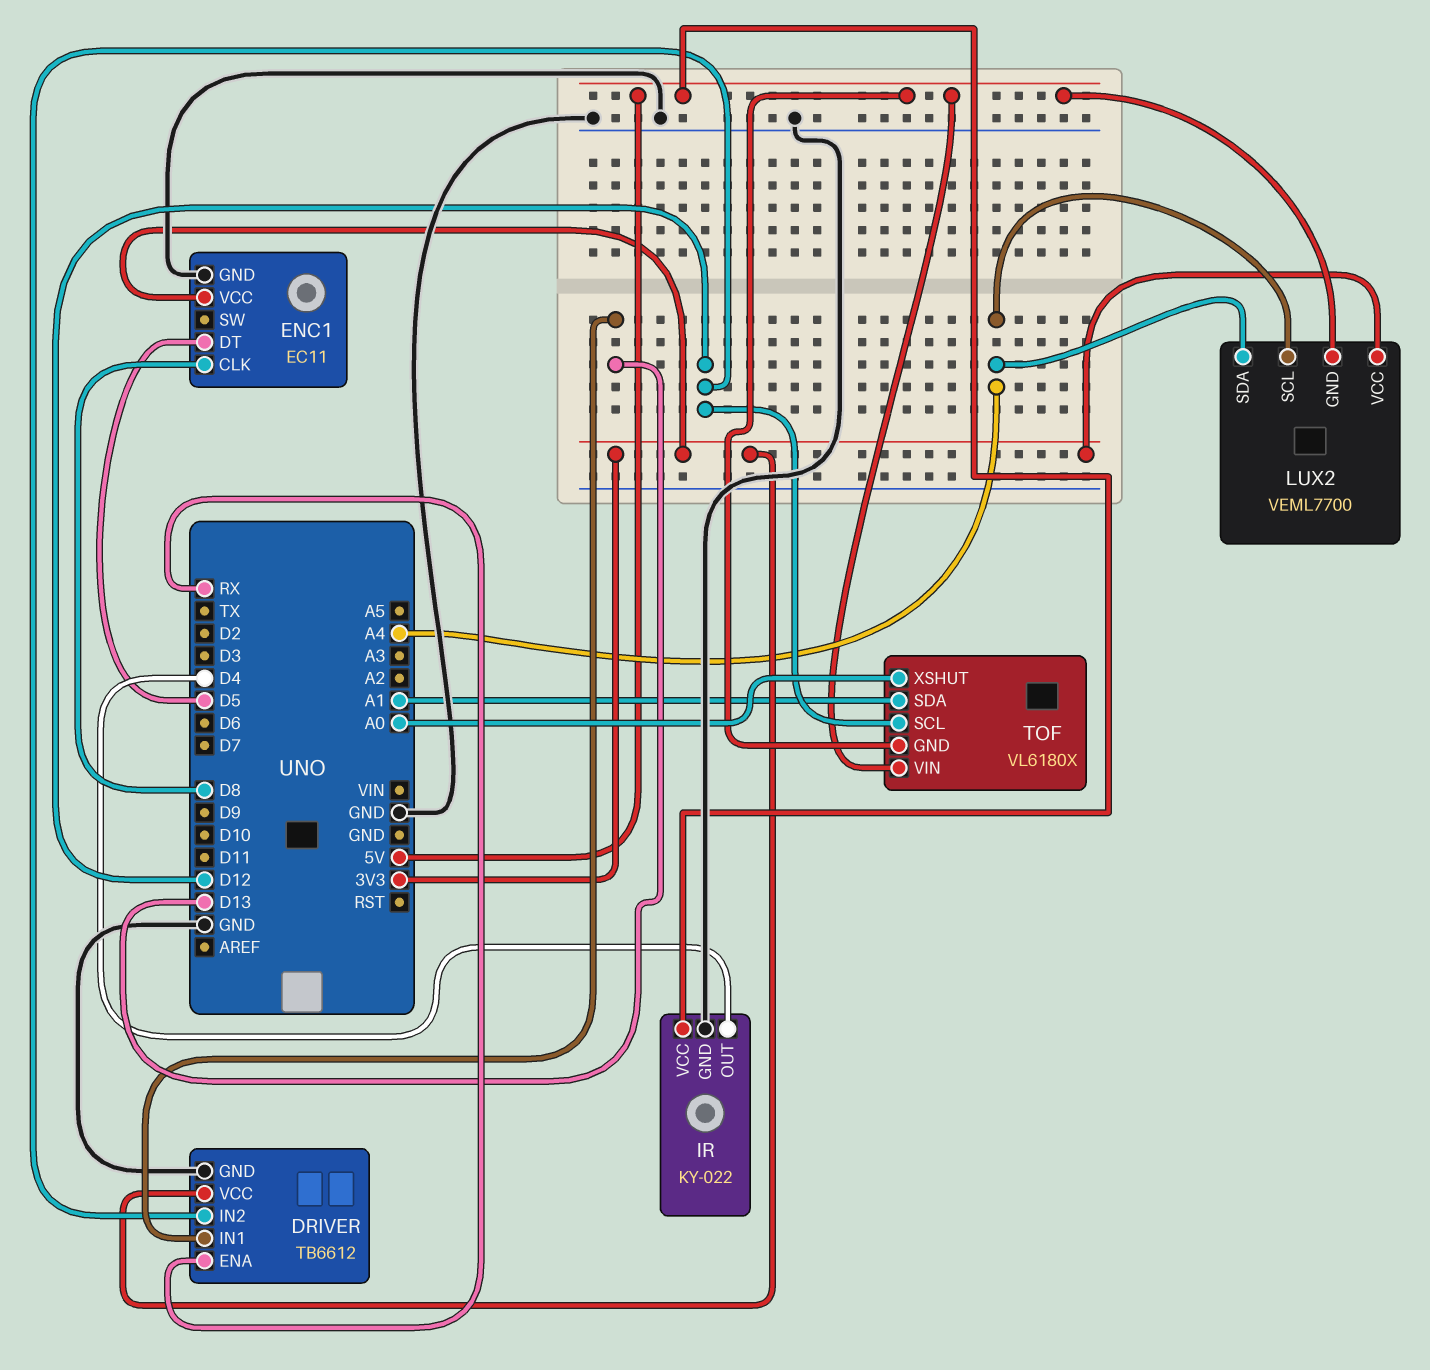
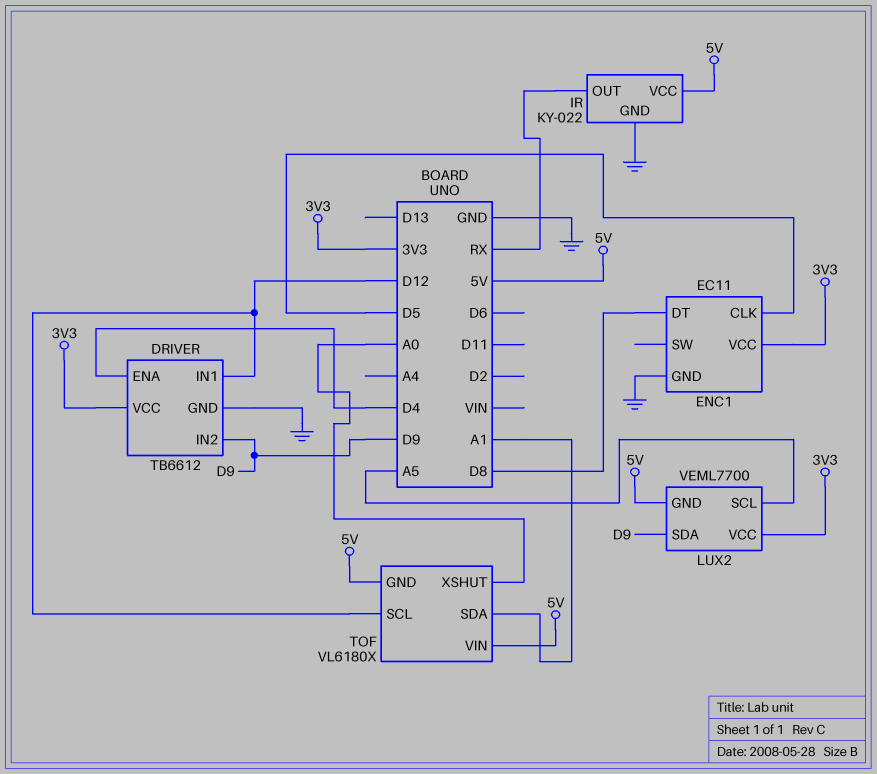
DRIVER pin ENA: RX -> D4
DRIVER pin IN1: D13 -> D12
DRIVER pin IN2: D12 -> D9
ENC1 pin CLK: D8 -> D5
ENC1 pin DT: D5 -> D8
IR pin OUT: D4 -> RX
LUX2 pin SCL: A4 -> A5
LUX2 pin SDA: A4 -> D9

